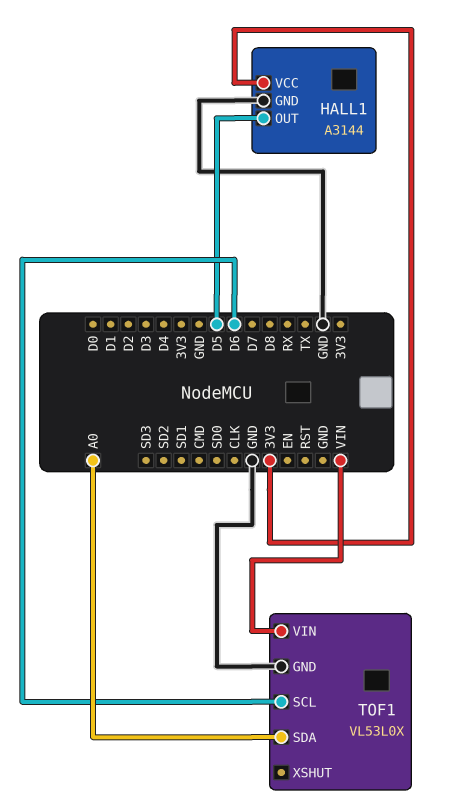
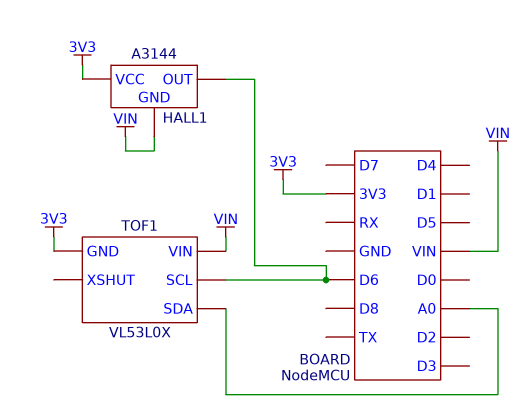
HALL1 pin GND: GND -> VIN
HALL1 pin OUT: D5 -> D6
TOF1 pin GND: GND -> 3V3

